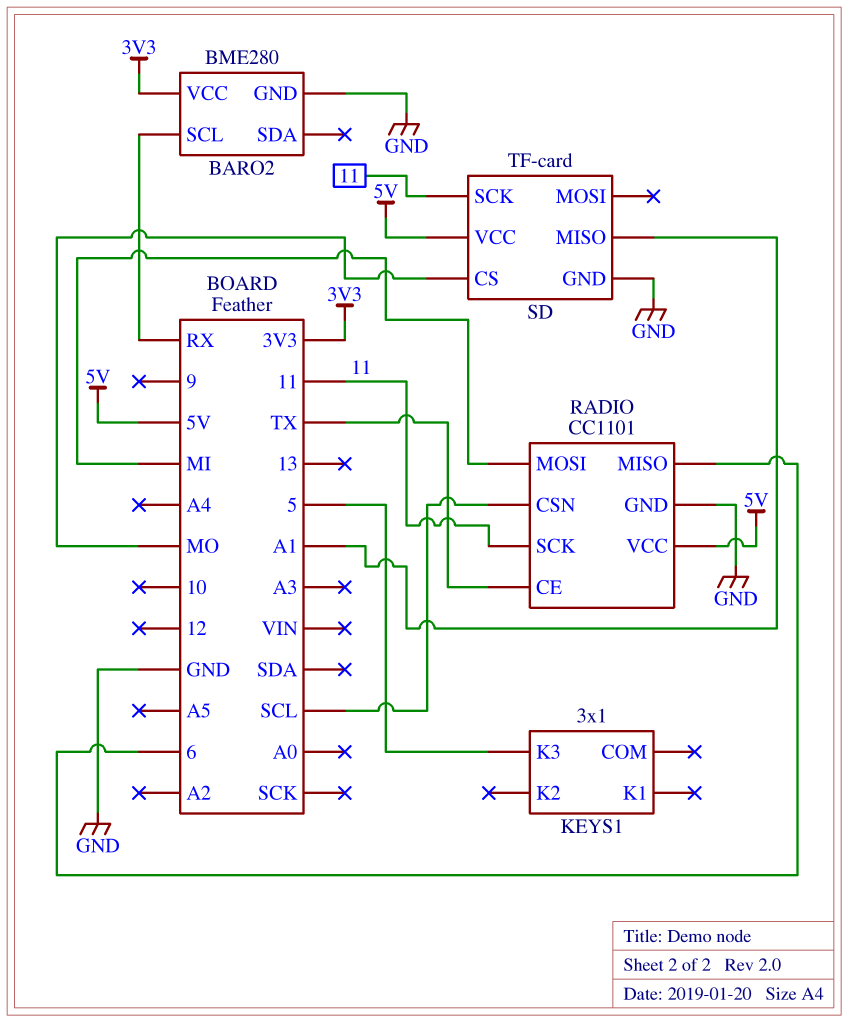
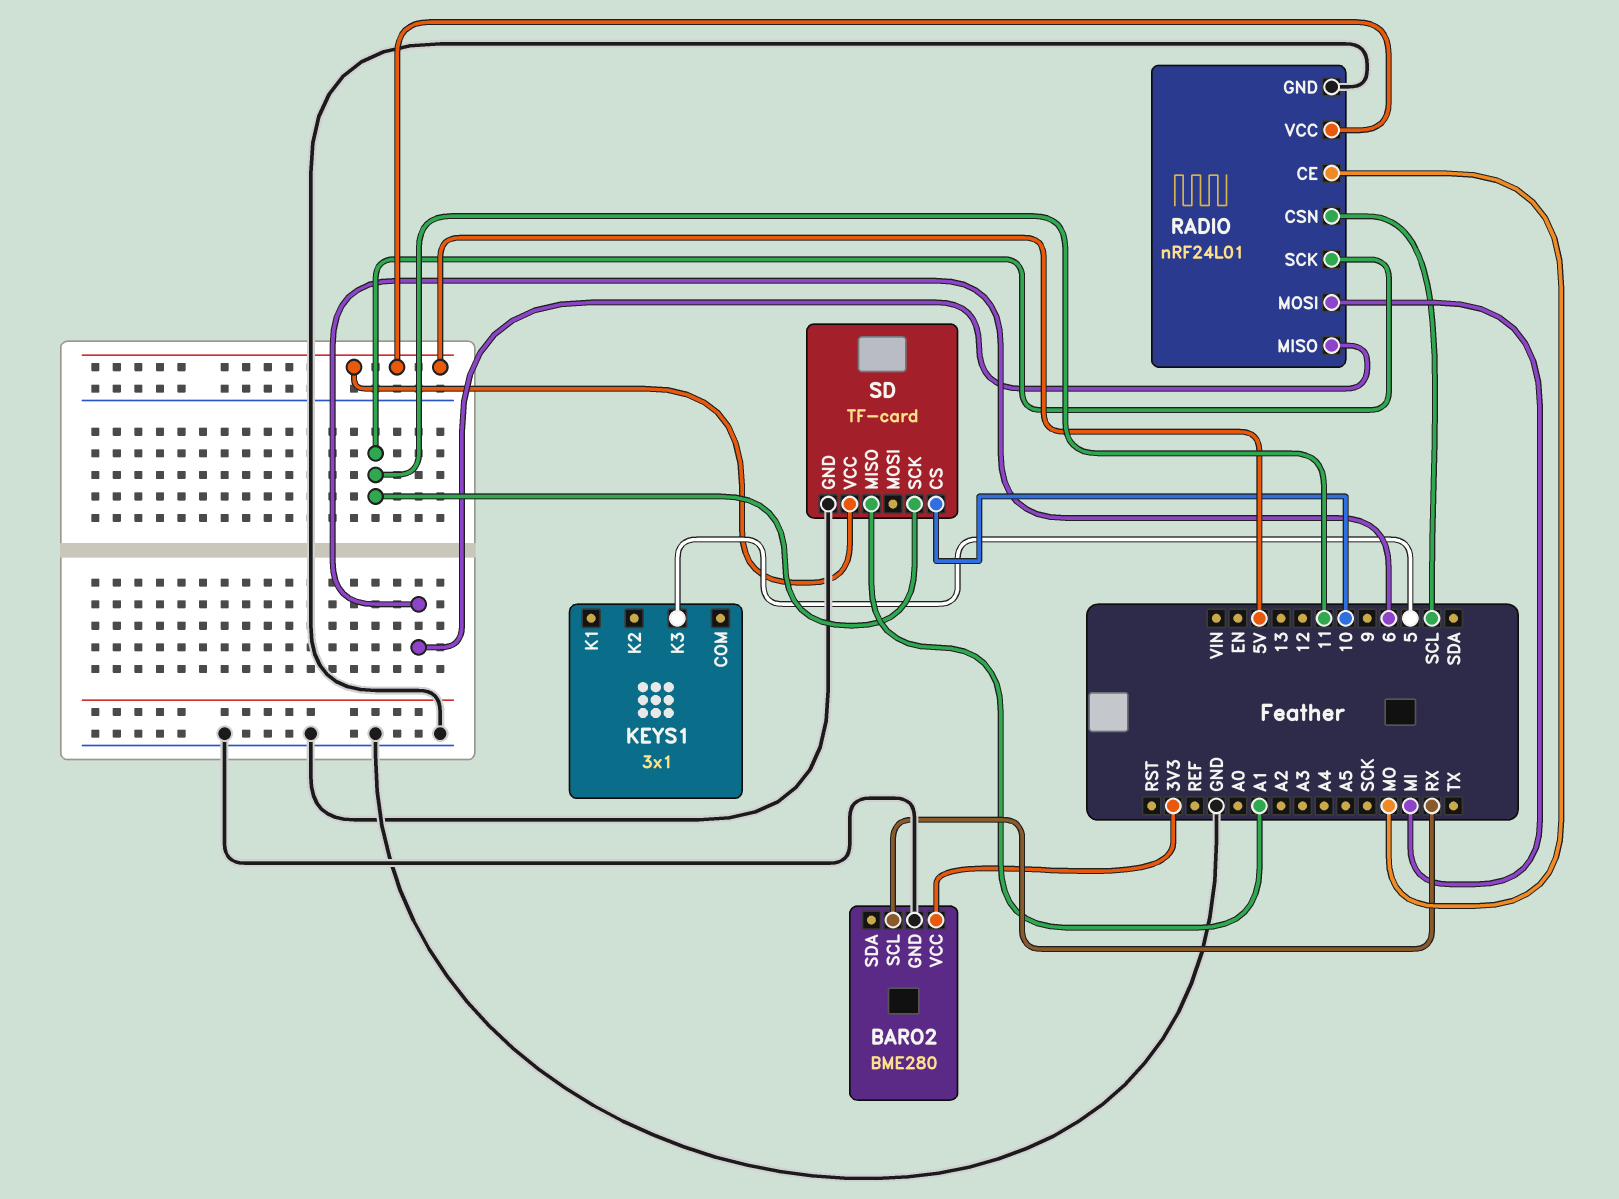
RADIO: CC1101 -> nRF24L01
RADIO pin CE: TX -> MO
SD pin CS: MO -> 10

